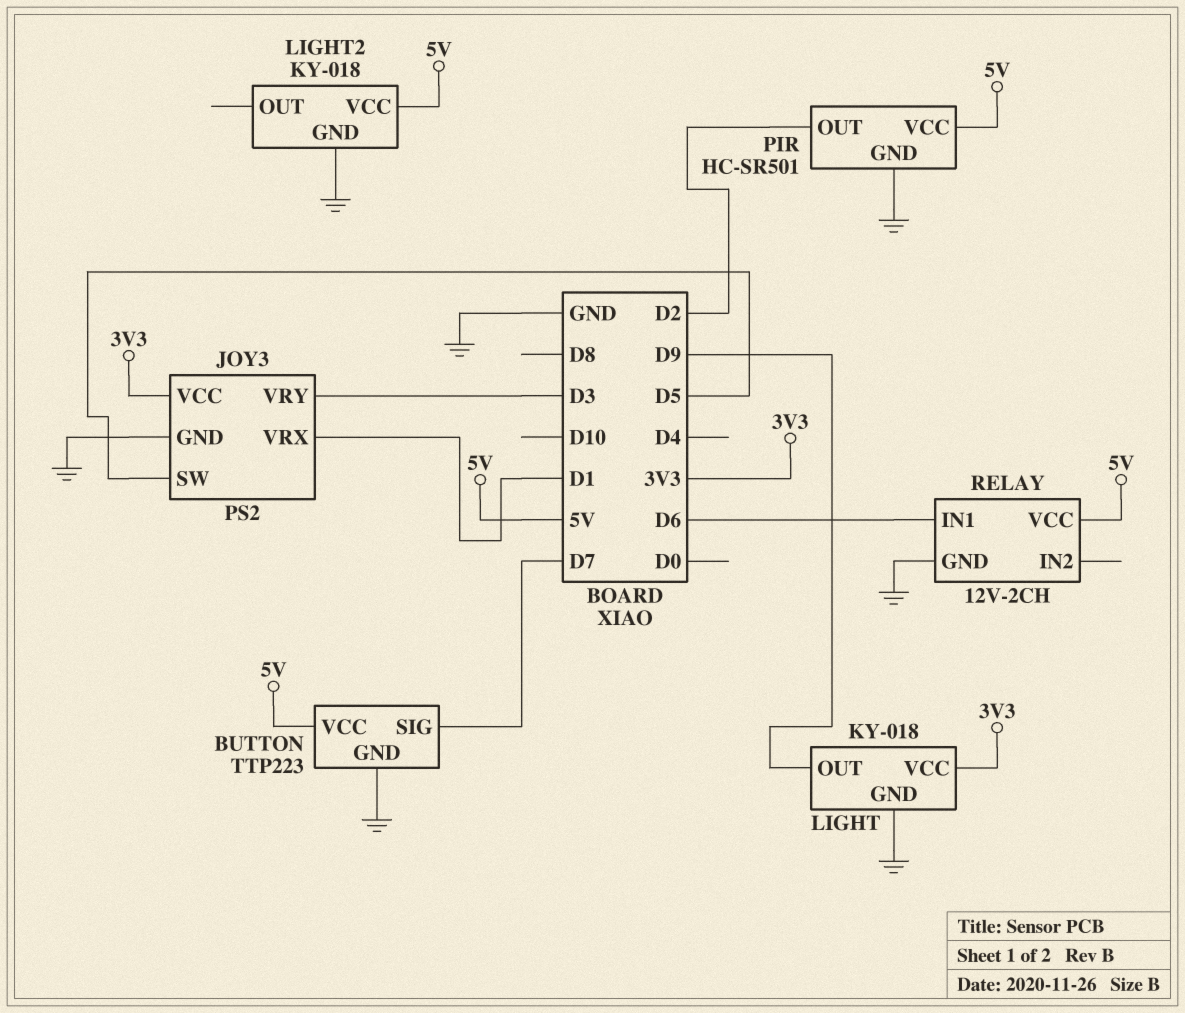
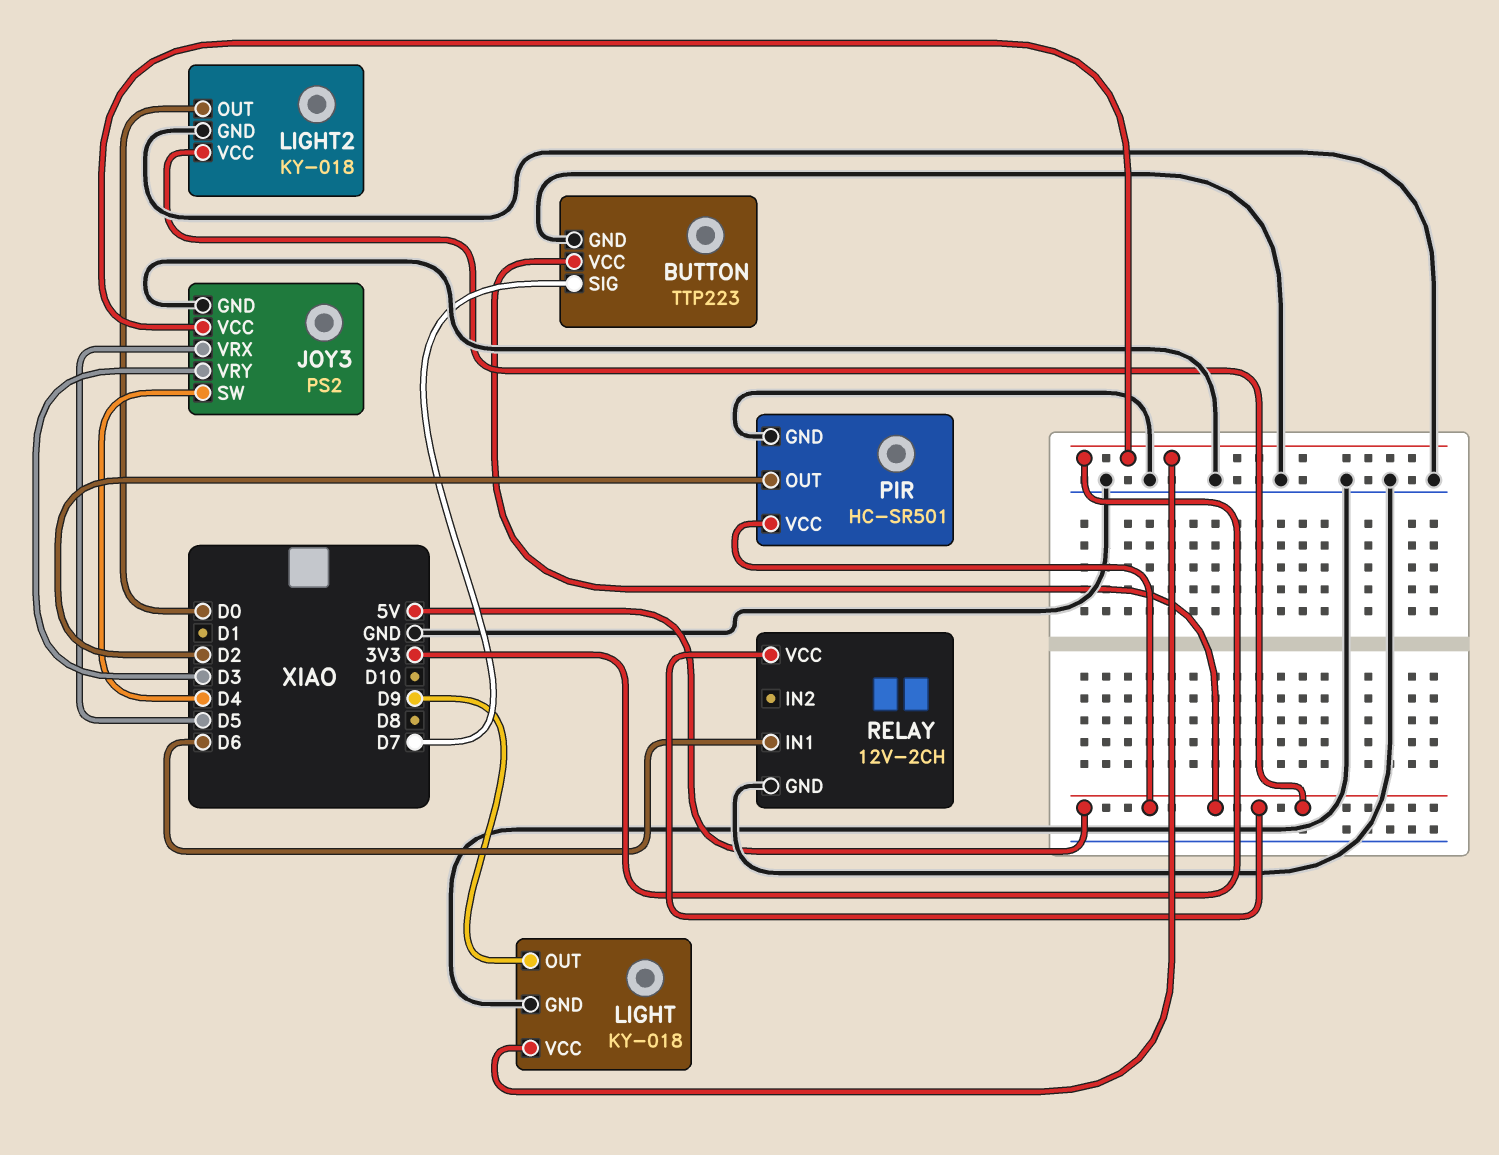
JOY3 pin SW: D5 -> D4
JOY3 pin VRX: D1 -> D5
LIGHT2 pin OUT: none -> D0

